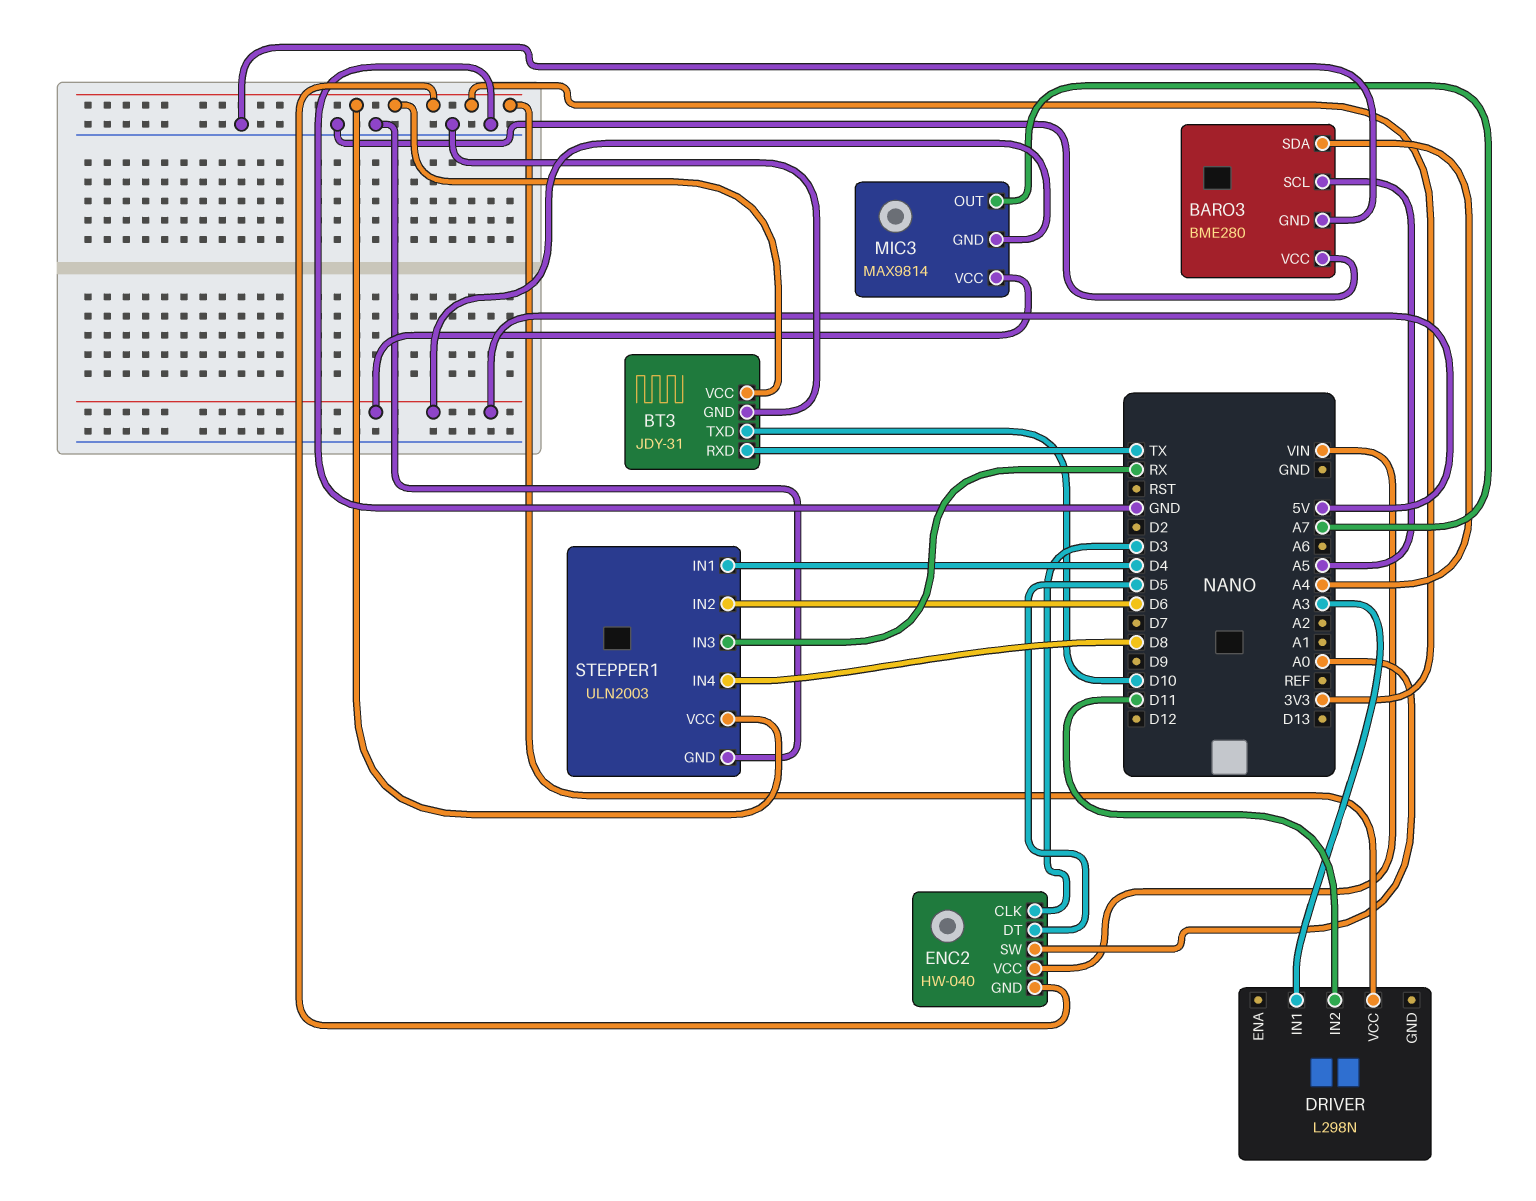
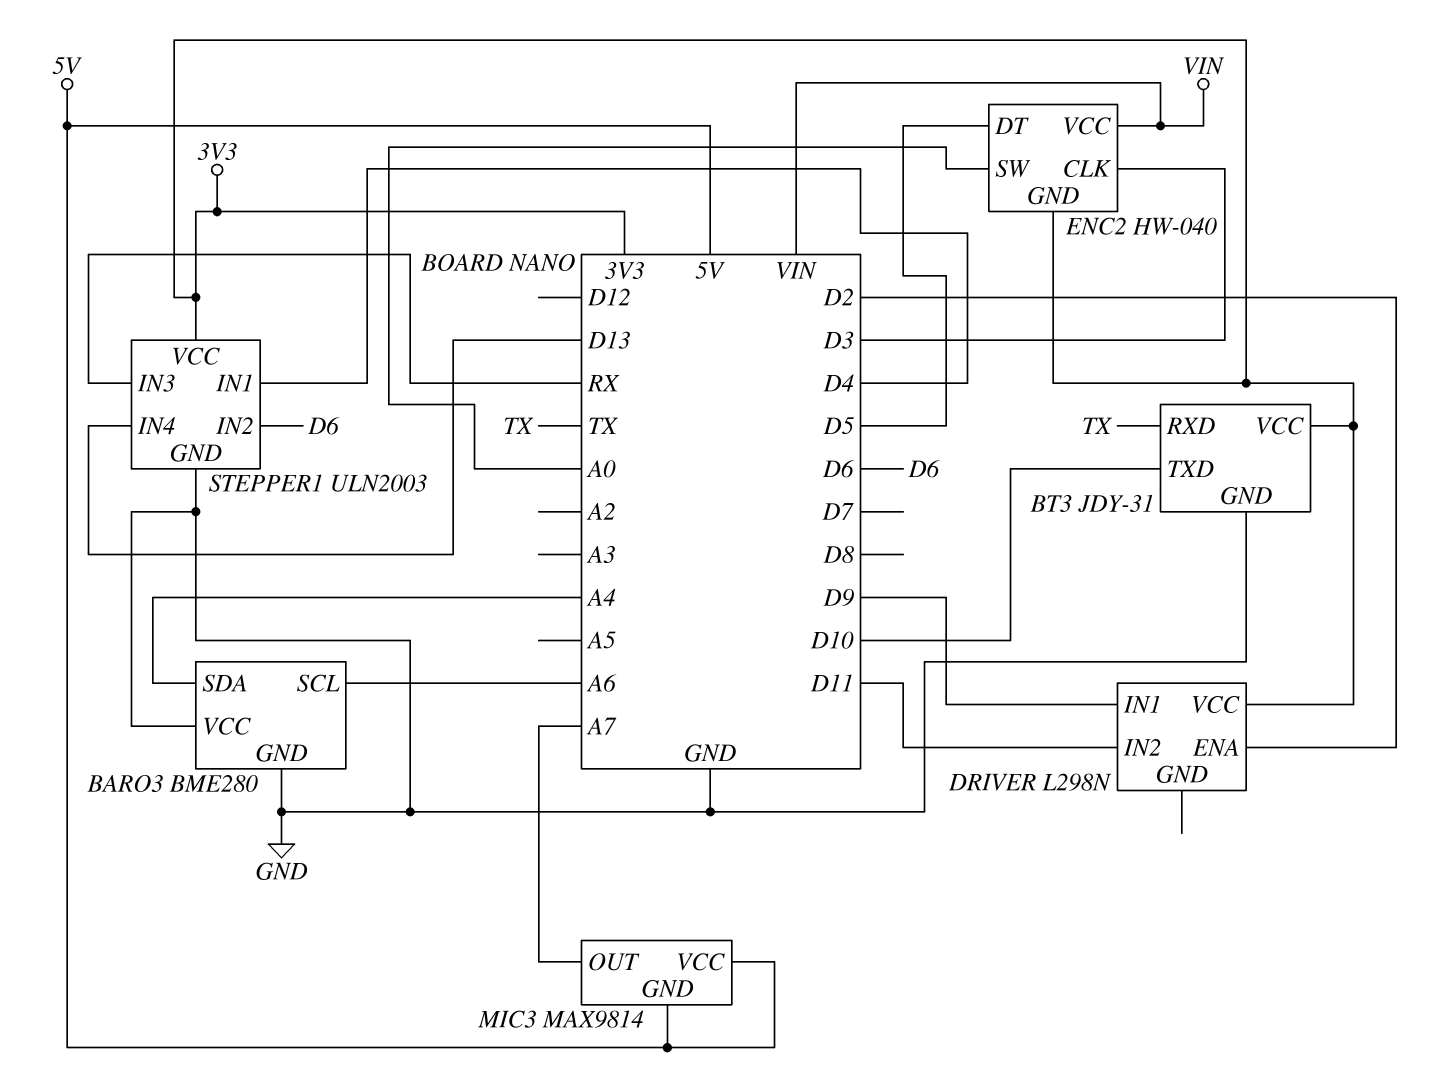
BARO3 pin SCL: A5 -> A6
DRIVER pin ENA: none -> D2
DRIVER pin IN1: A3 -> D9
STEPPER1 pin IN4: D8 -> D13

